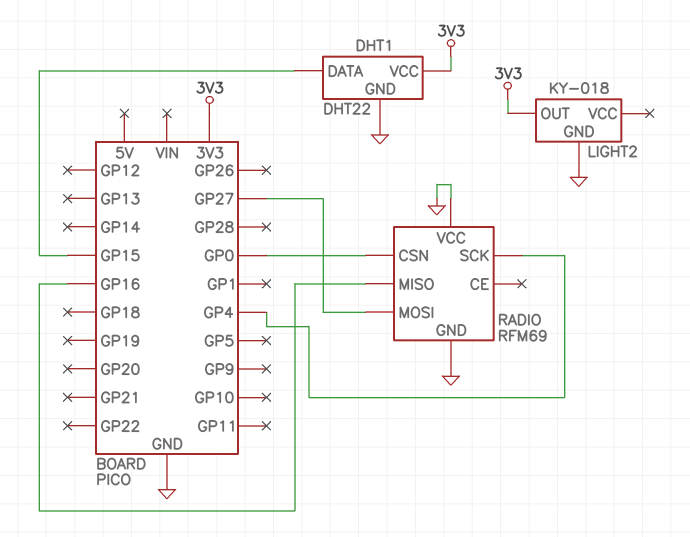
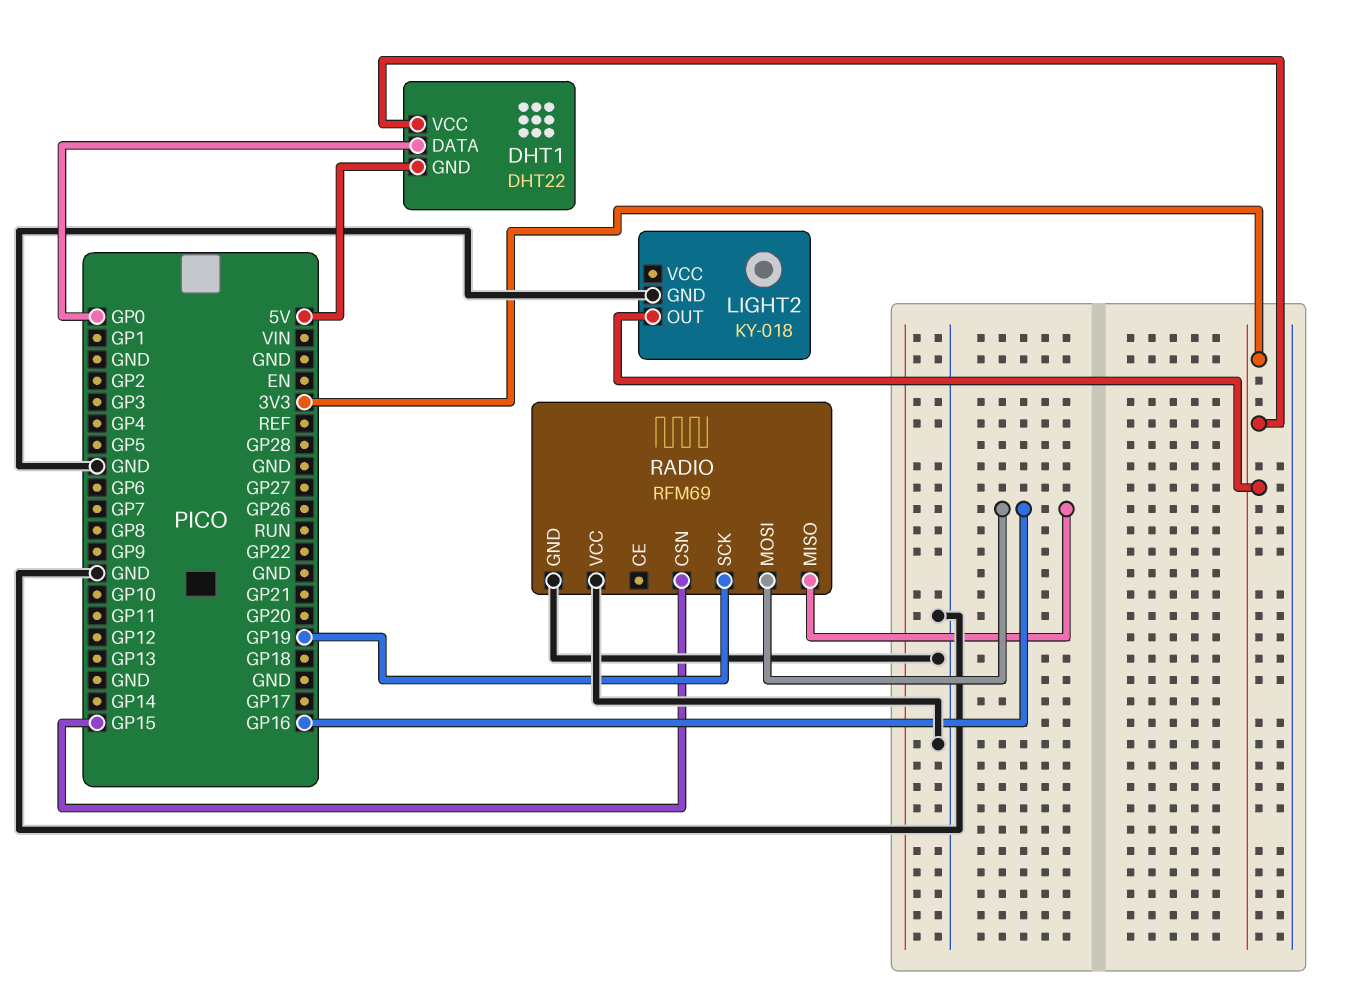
DHT1 pin DATA: GP15 -> GP0
DHT1 pin GND: GND -> 5V
RADIO pin CSN: GP0 -> GP15
RADIO pin MOSI: GP27 -> GP16
RADIO pin SCK: GP4 -> GP19

